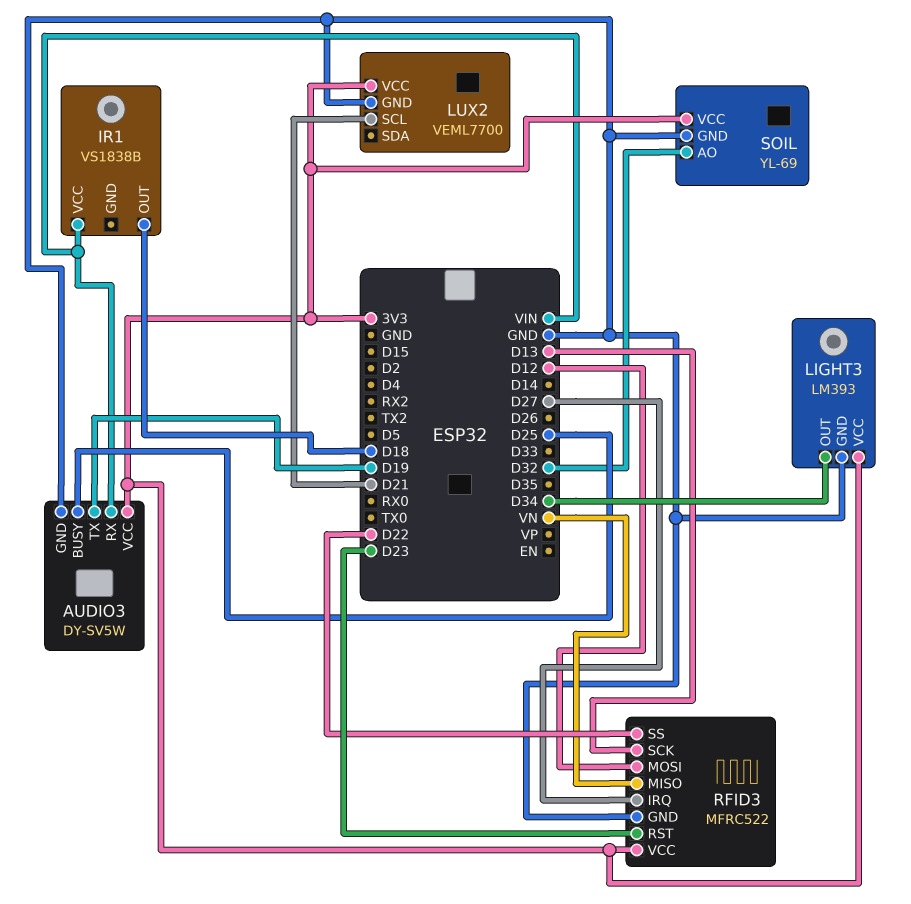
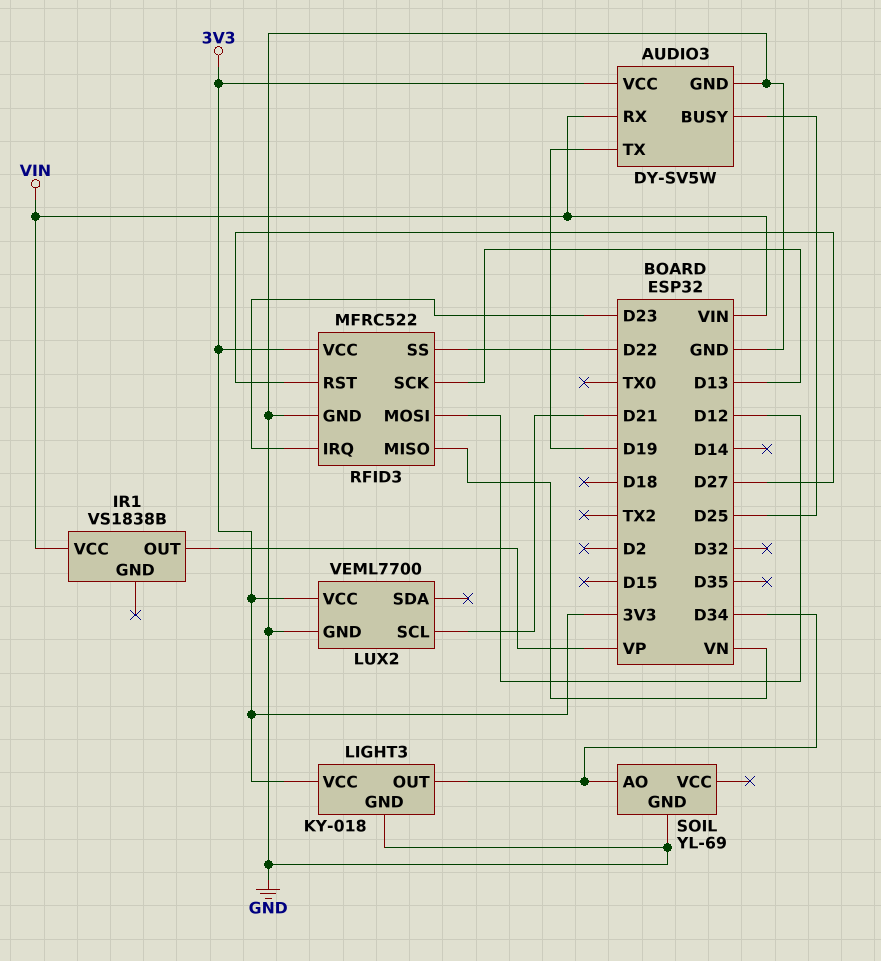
IR1 pin OUT: D18 -> VP
LIGHT3: LM393 -> KY-018
RFID3 pin IRQ: D27 -> D23
RFID3 pin RST: D23 -> D27
SOIL pin AO: D32 -> D34
SOIL pin VCC: 3V3 -> none

